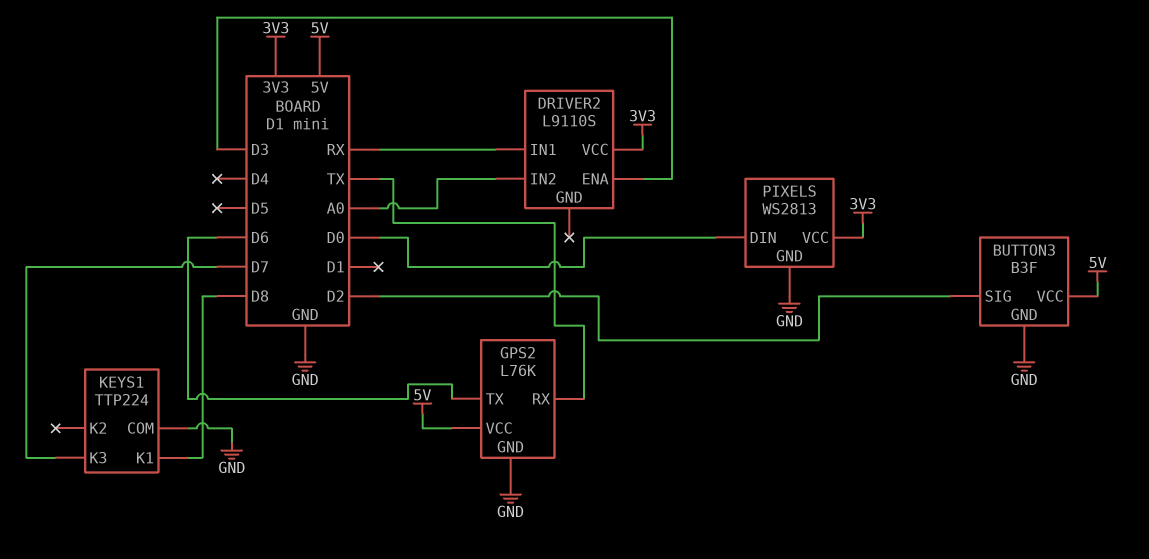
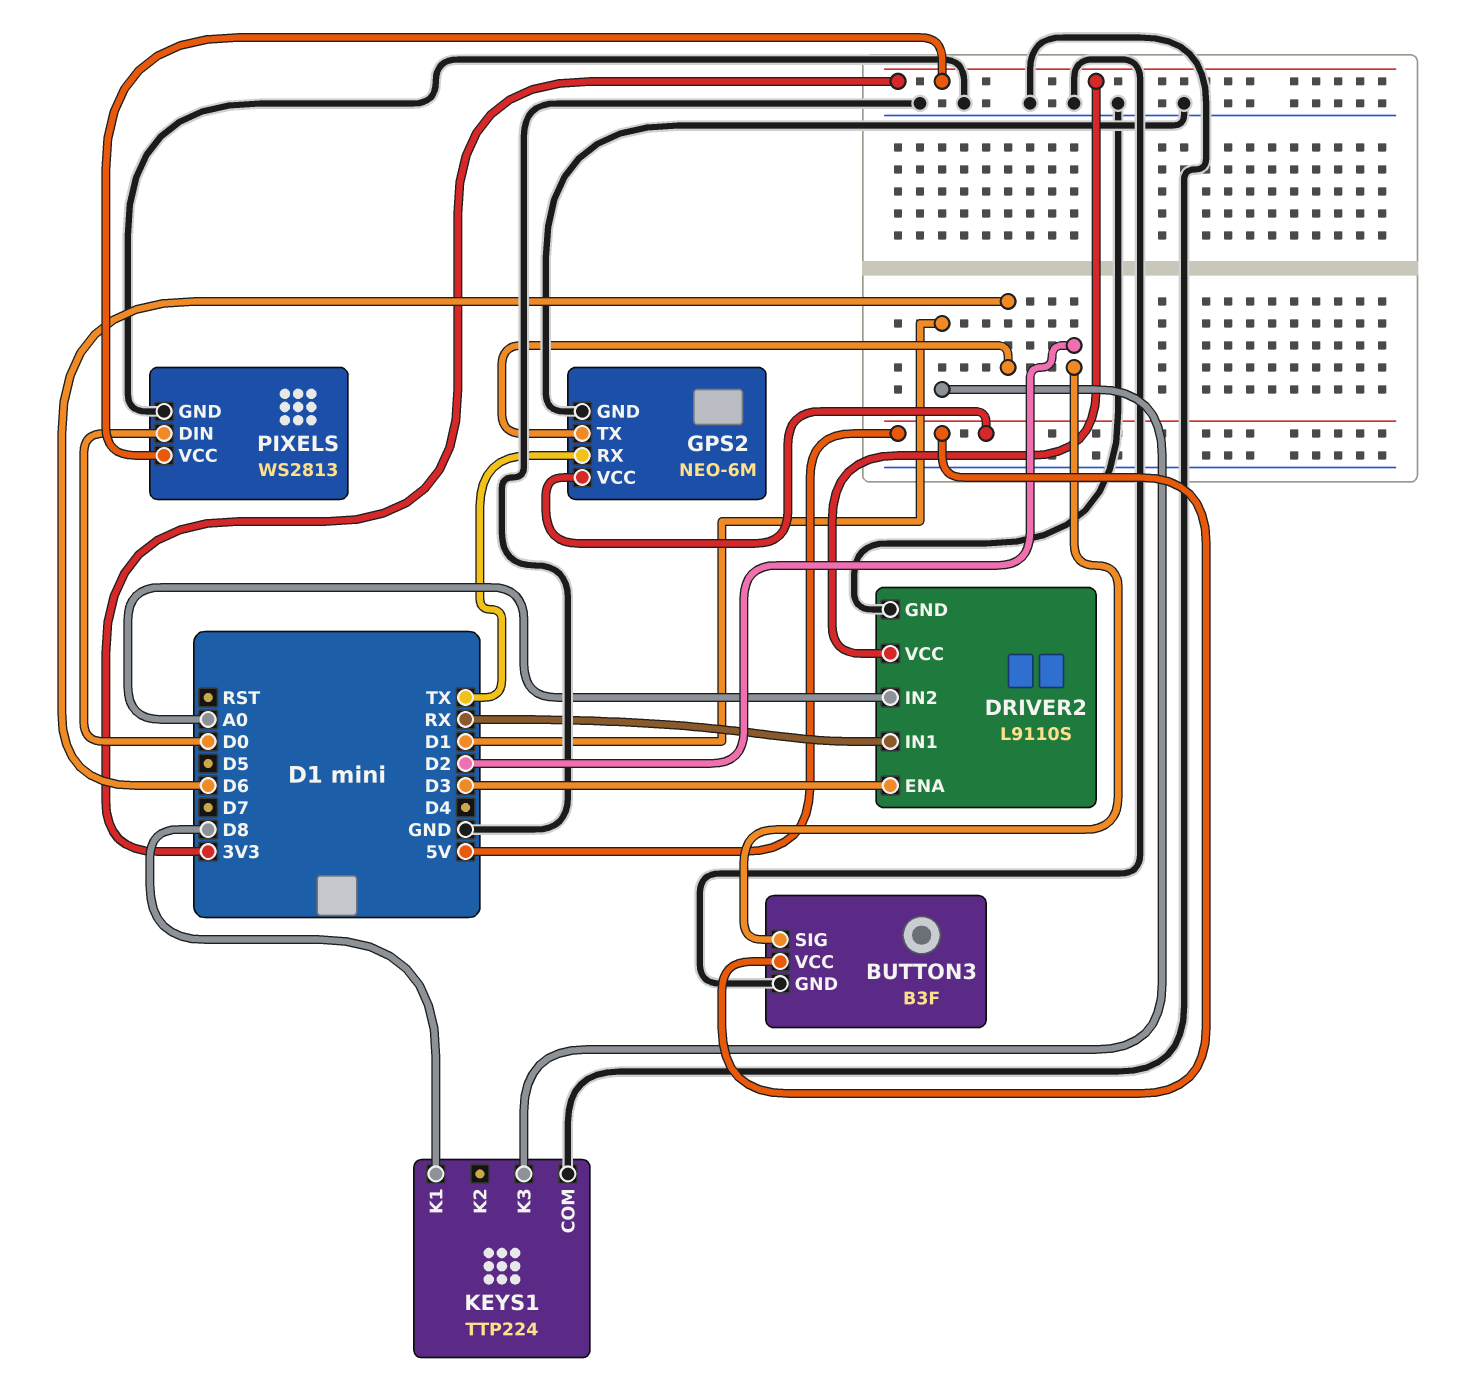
DRIVER2 pin GND: none -> GND
GPS2: L76K -> NEO-6M
KEYS1 pin K3: D7 -> D1

